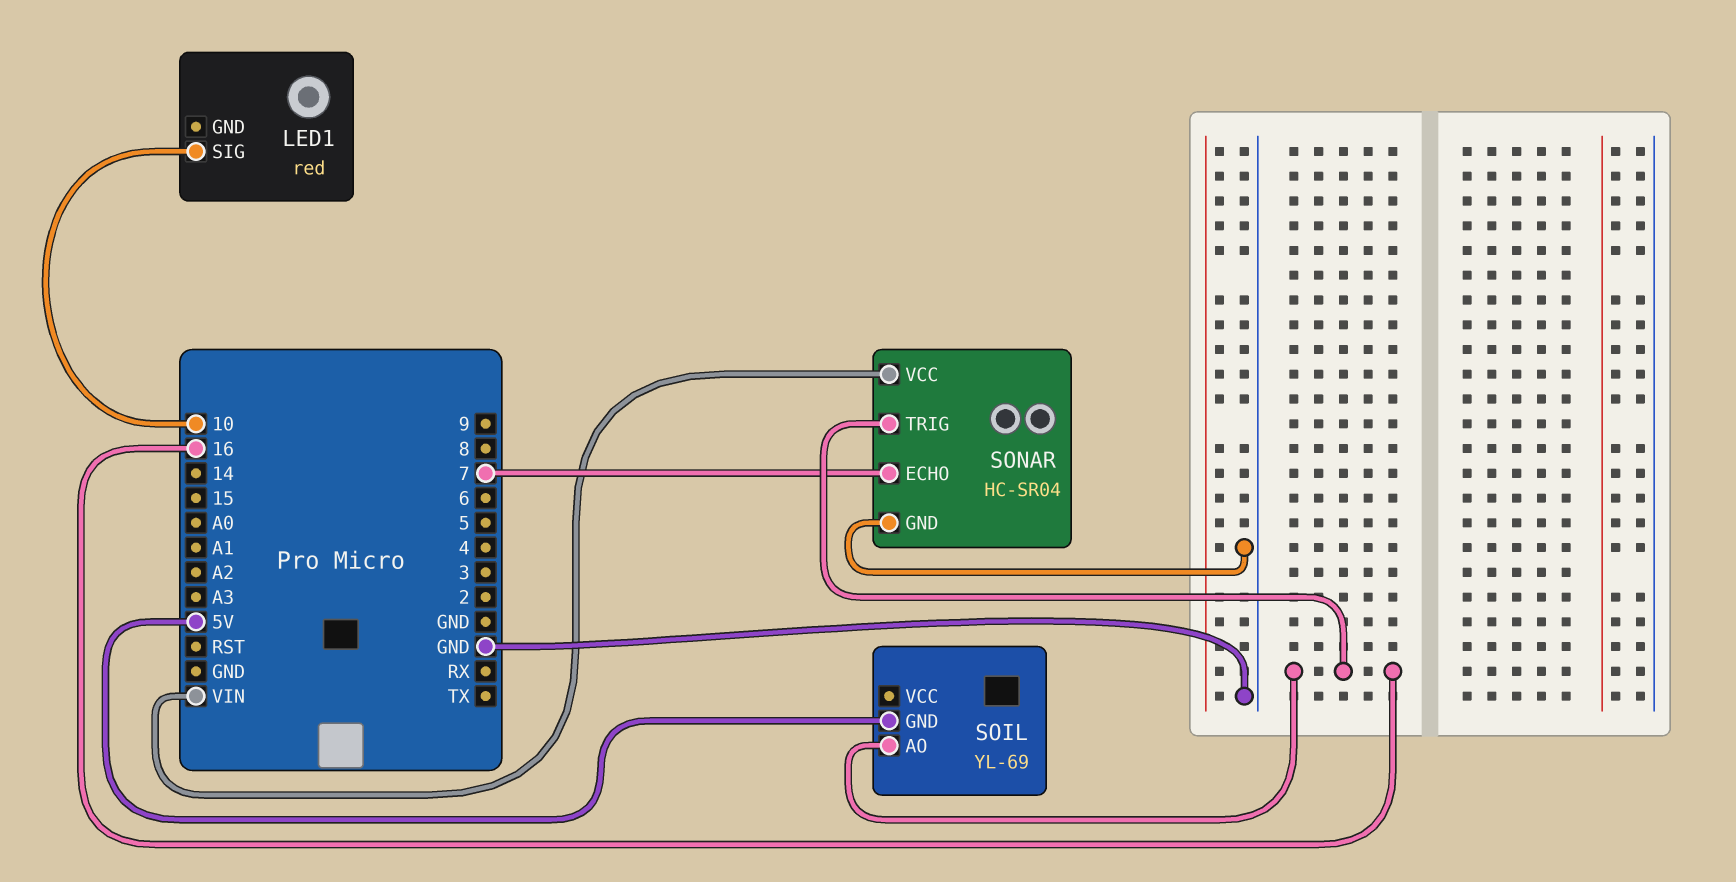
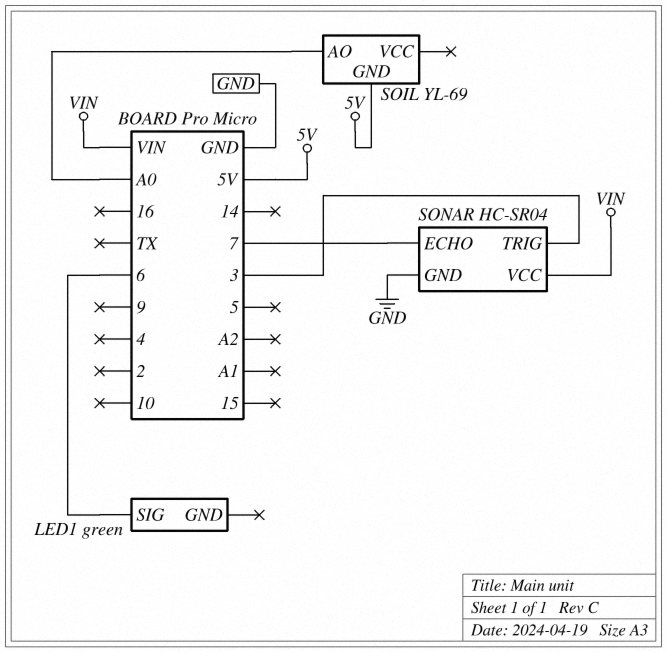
LED1: red -> green
LED1 pin SIG: 10 -> 6
SOIL pin AO: 16 -> A0
SONAR pin TRIG: 16 -> 3

